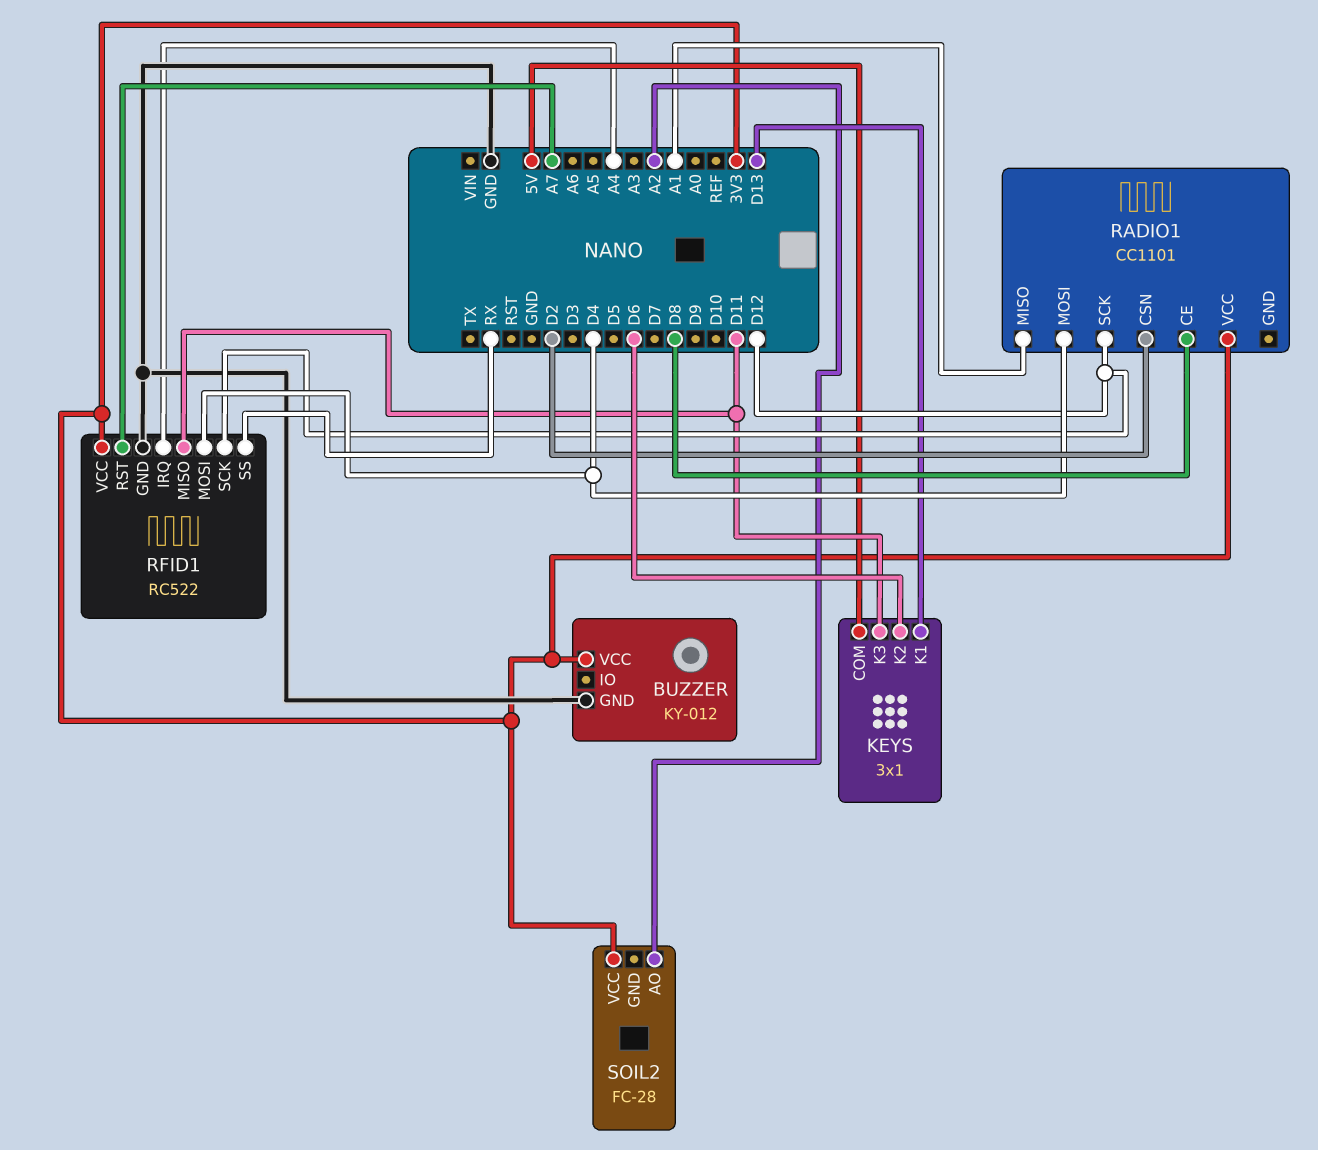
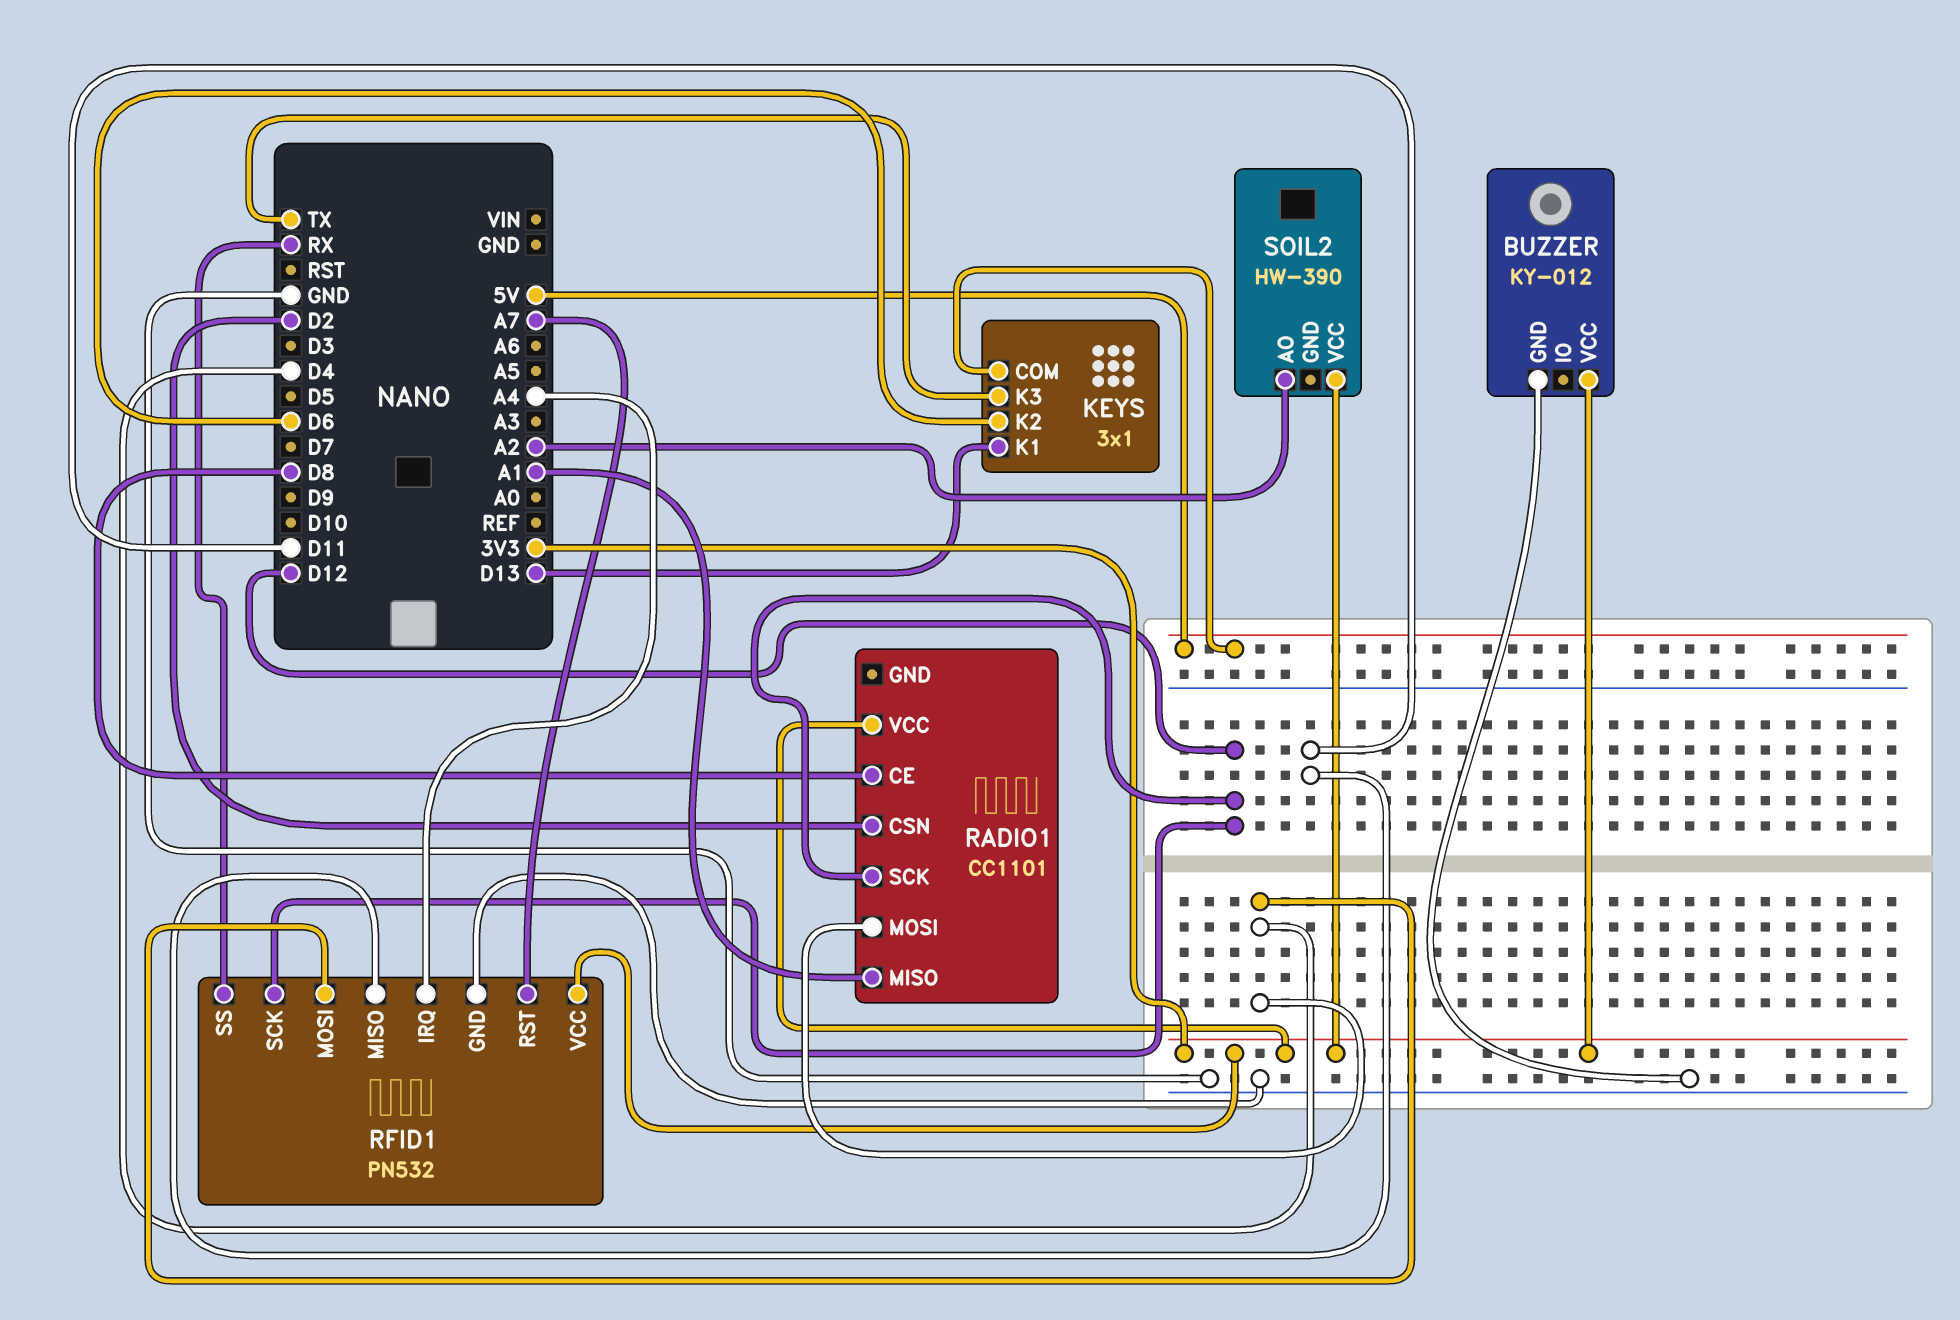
KEYS pin K3: D11 -> TX
RFID1: RC522 -> PN532
SOIL2: FC-28 -> HW-390

